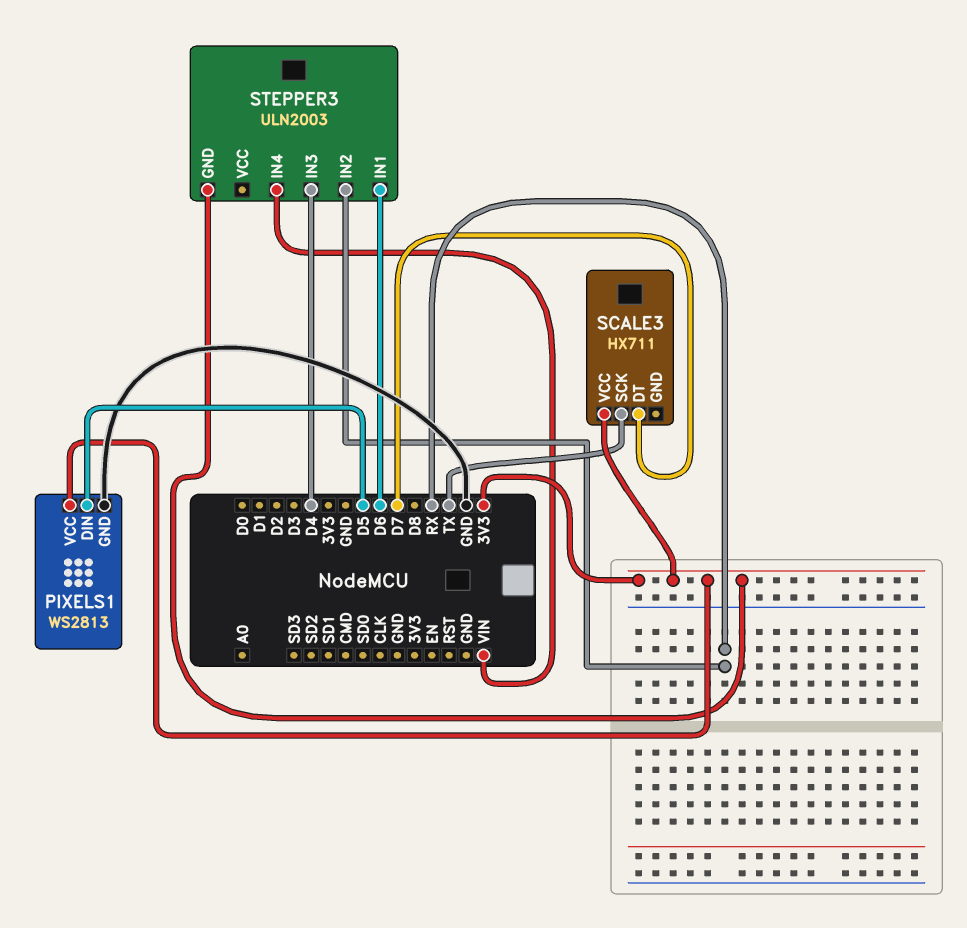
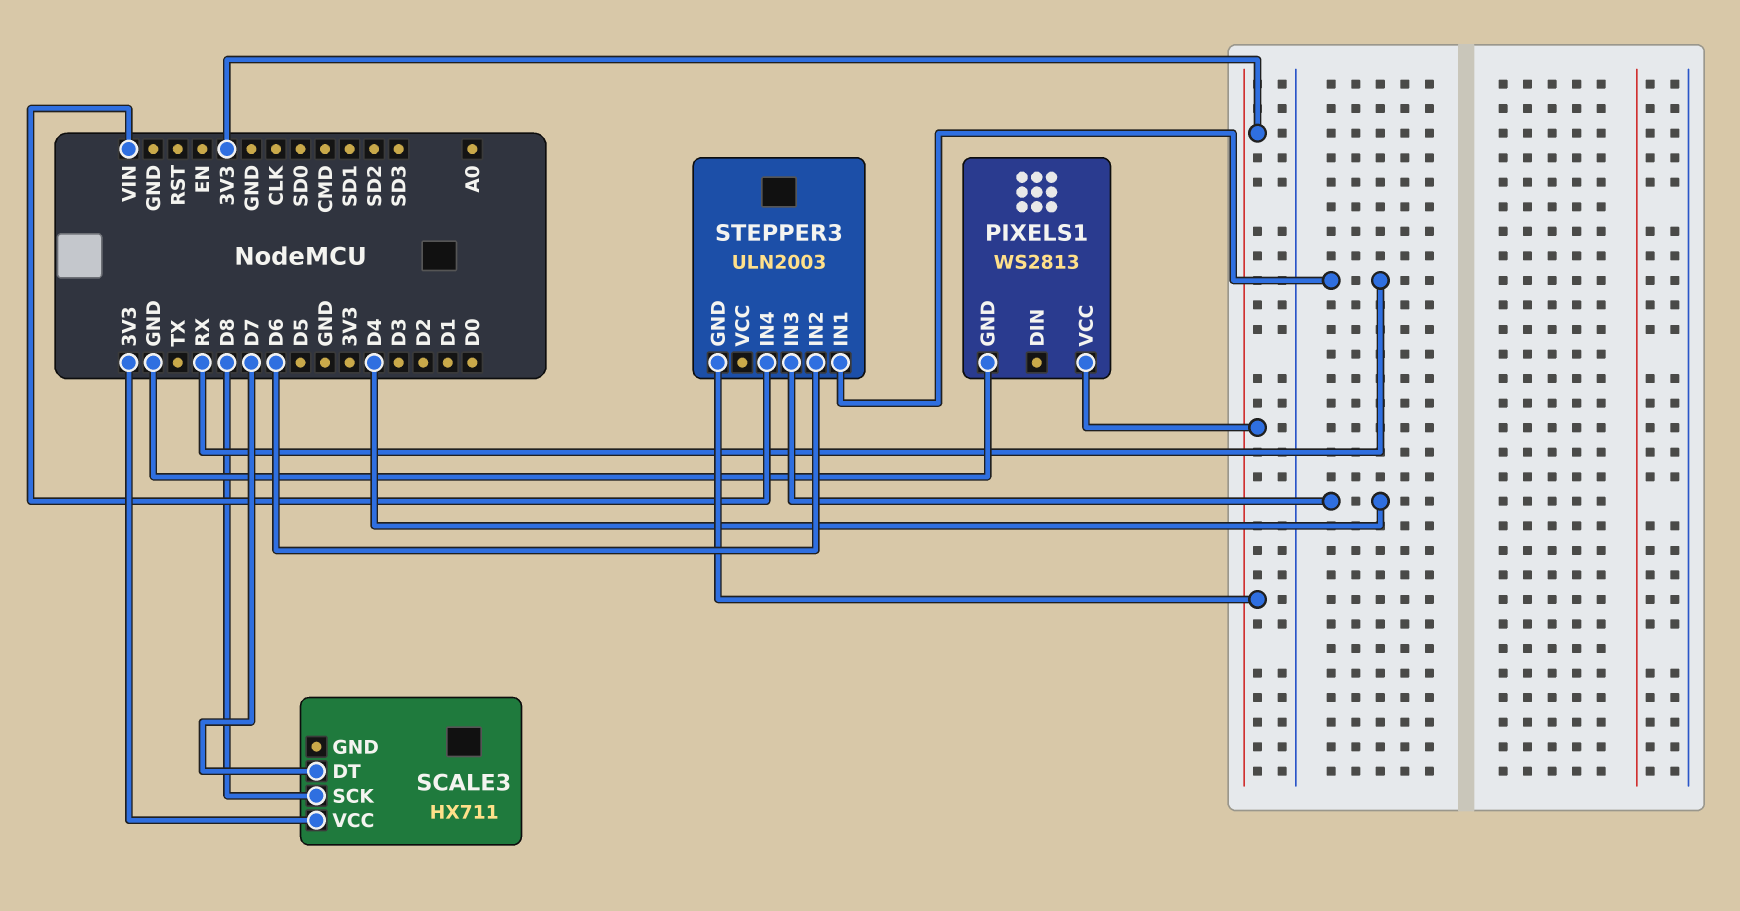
PIXELS1 pin DIN: D5 -> none
SCALE3 pin SCK: TX -> D8
STEPPER3 pin IN1: D6 -> RX
STEPPER3 pin IN2: RX -> D6

